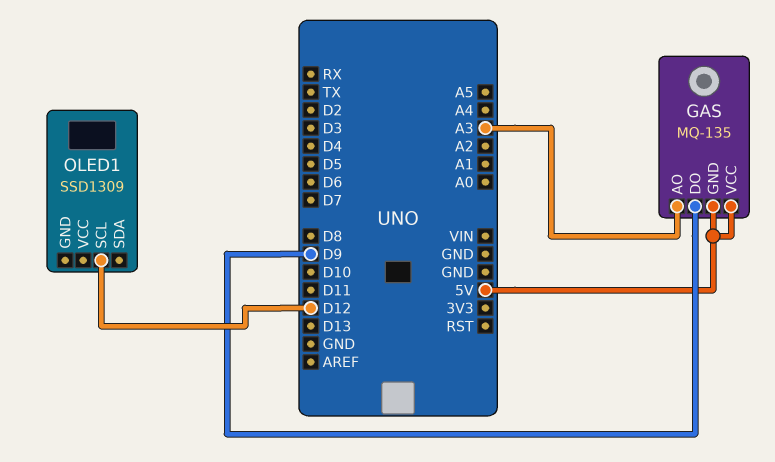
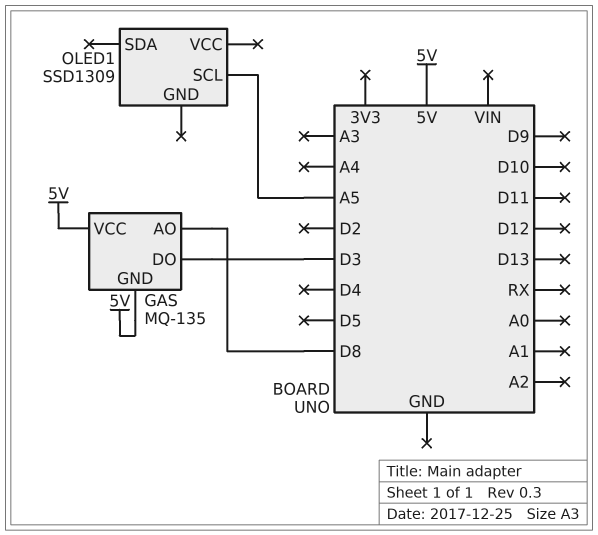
GAS pin AO: A3 -> D8
GAS pin DO: D9 -> D3
OLED1 pin SCL: D12 -> A5

